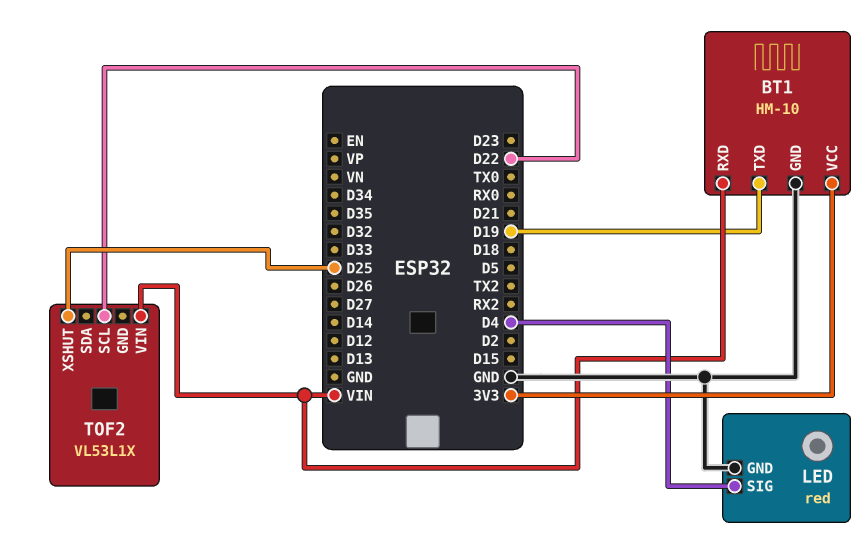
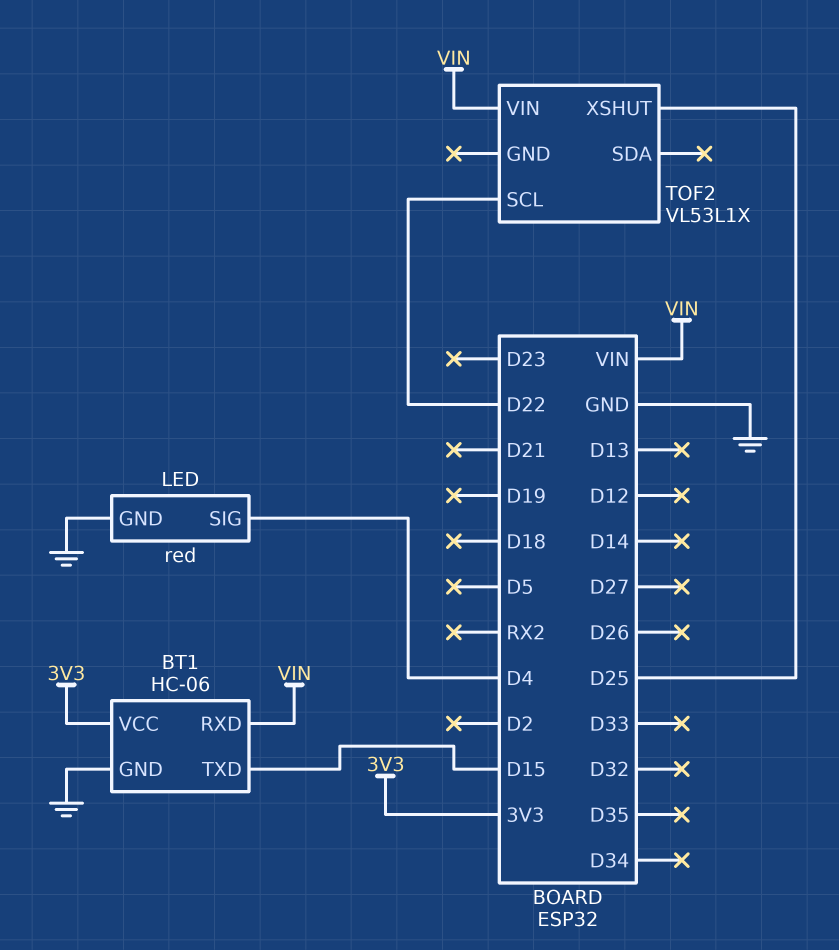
BT1: HM-10 -> HC-06
BT1 pin TXD: D19 -> D15

